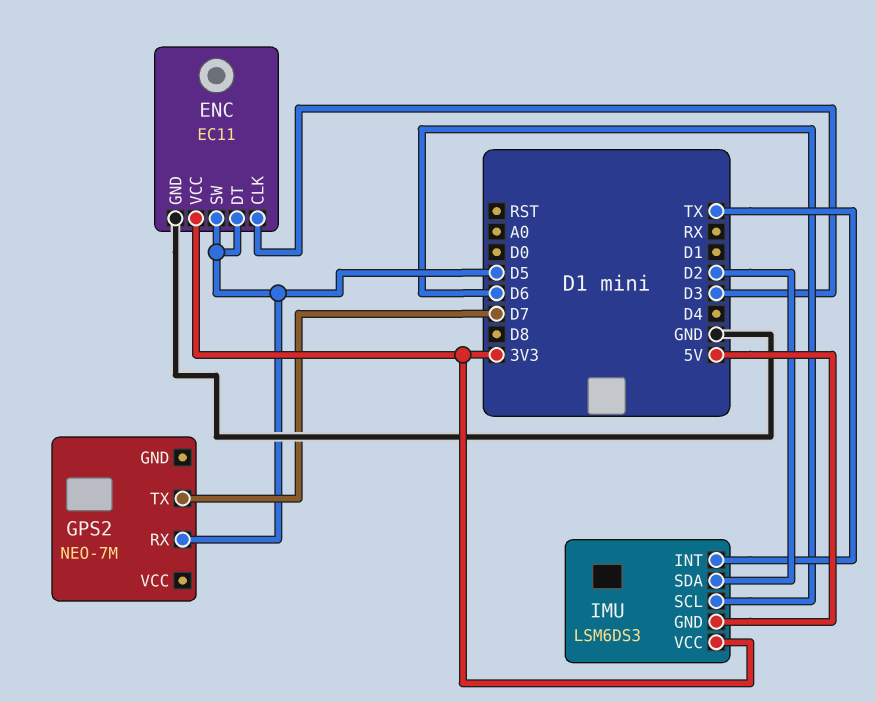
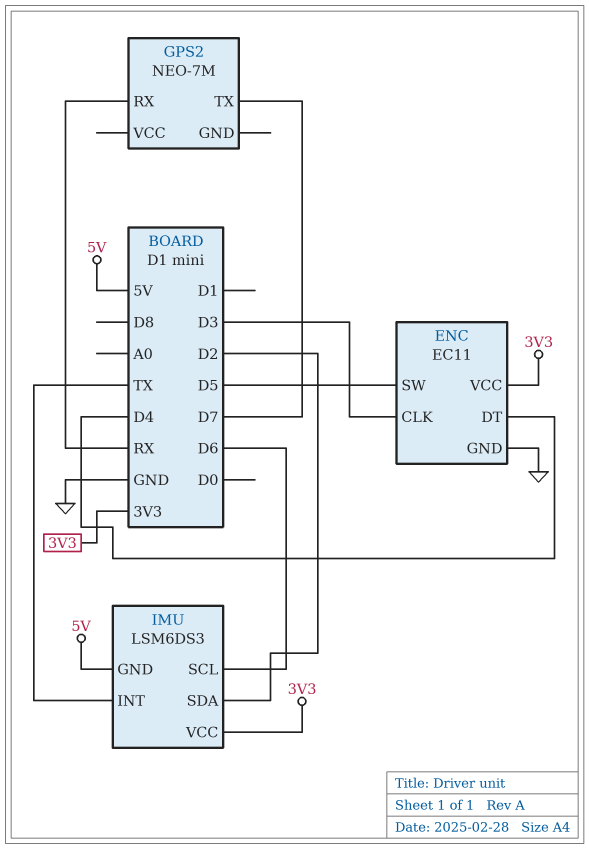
ENC pin DT: D5 -> D4
GPS2 pin RX: D5 -> RX

